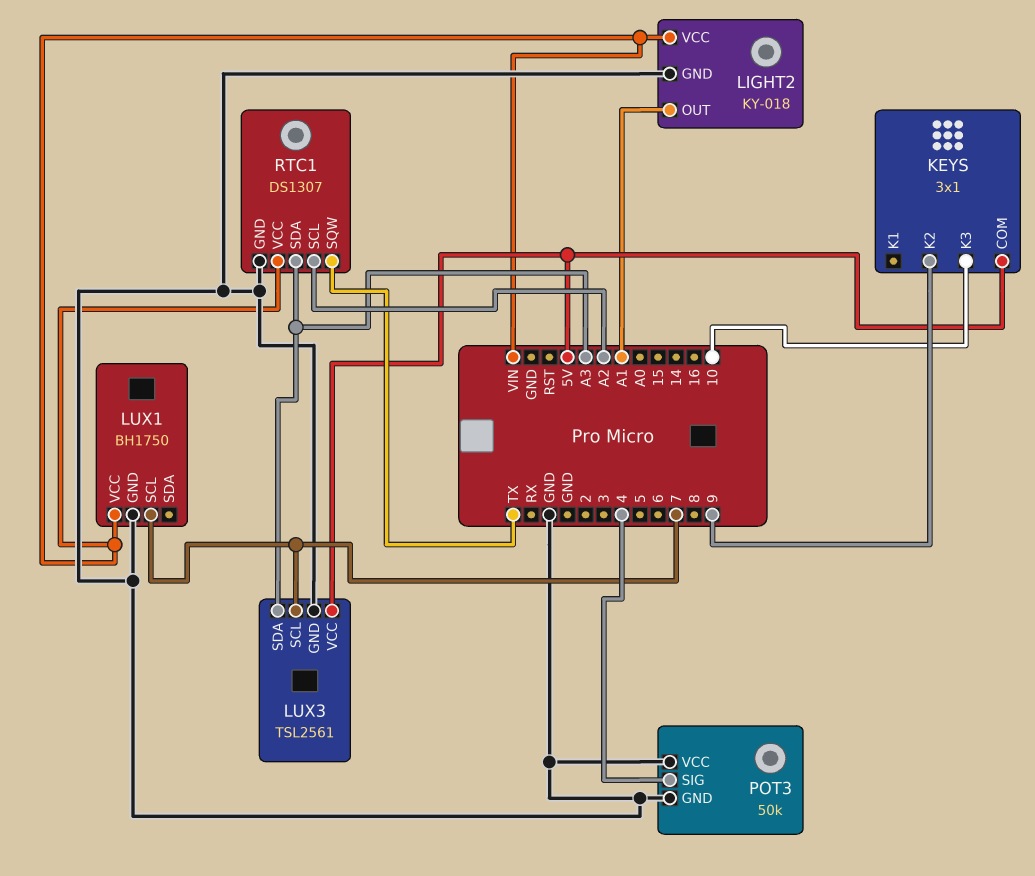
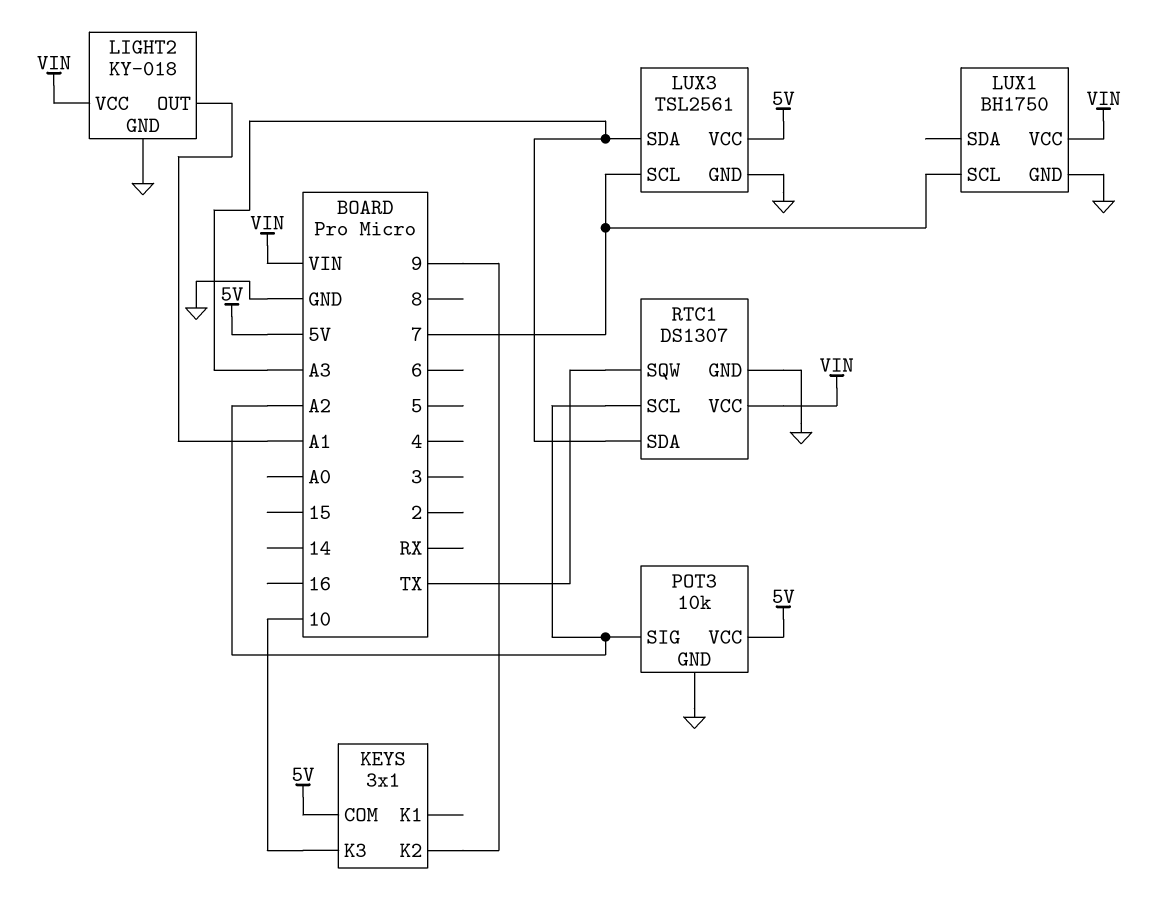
POT3: 50k -> 10k
POT3 pin SIG: 4 -> A2
POT3 pin VCC: GND -> 5V

